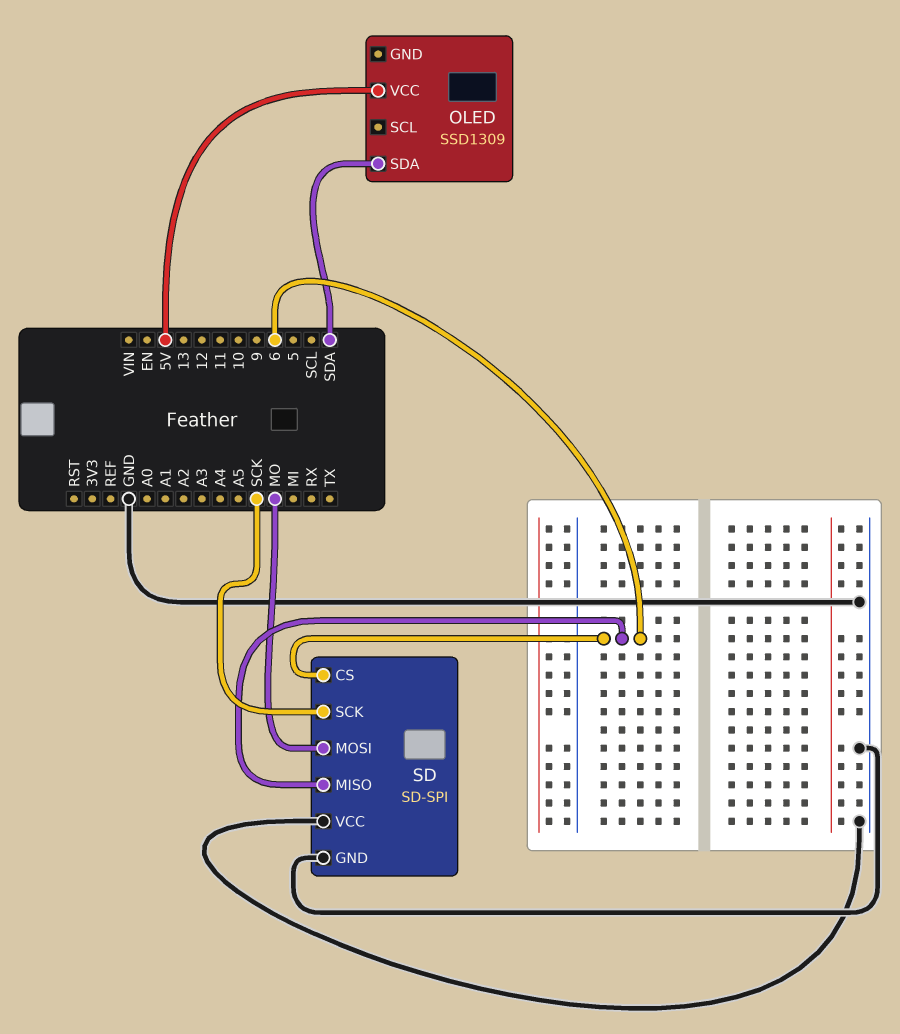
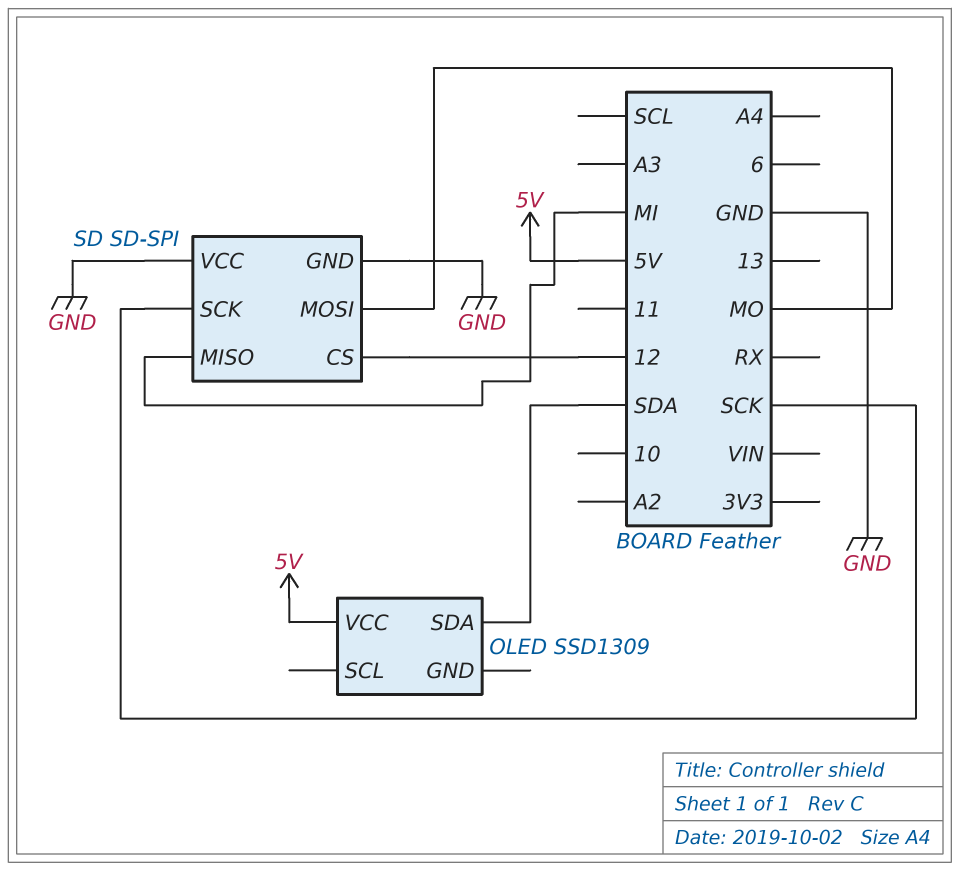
SD pin CS: 6 -> 12
SD pin MISO: 6 -> MI

